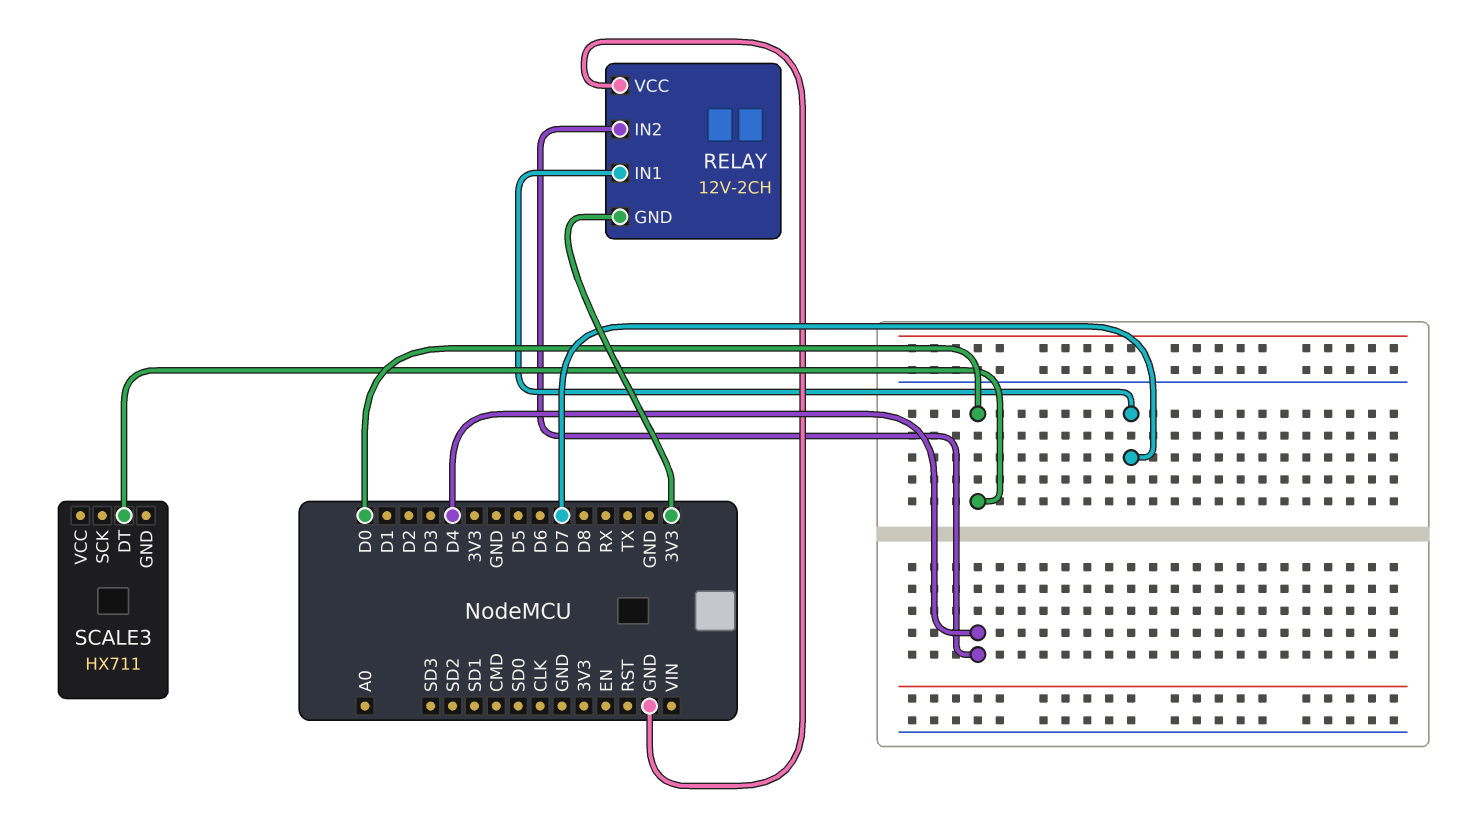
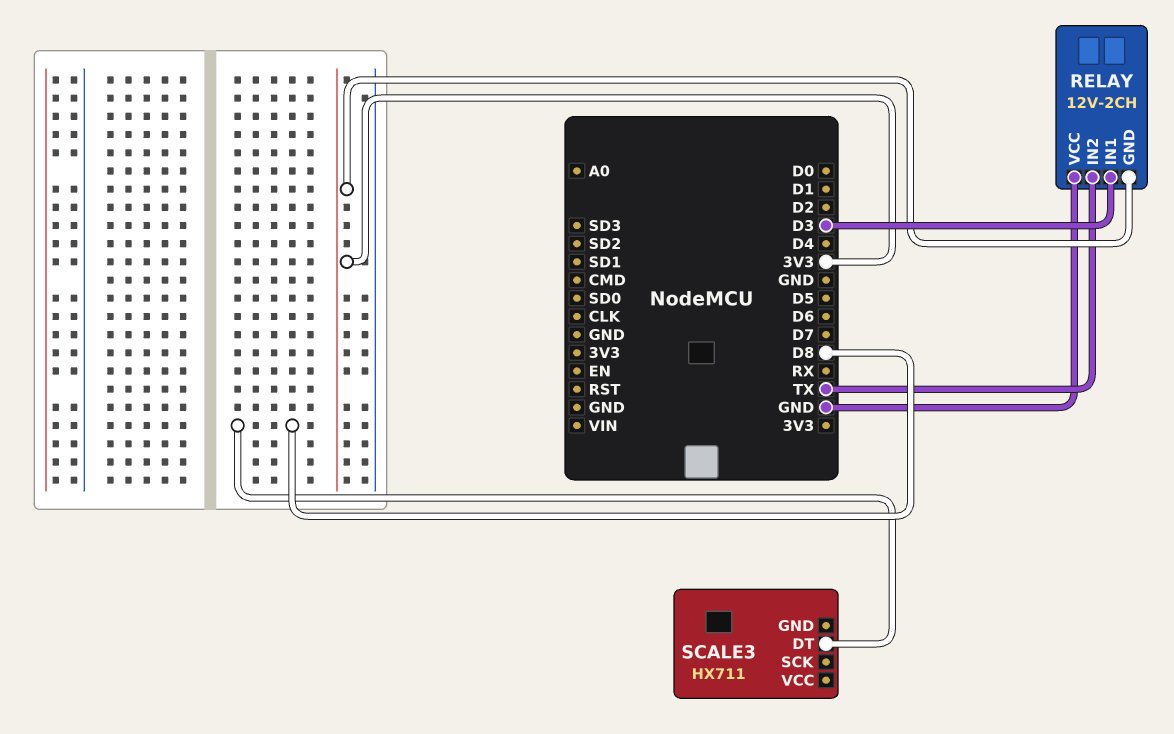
RELAY pin IN1: D7 -> D3
RELAY pin IN2: D4 -> TX
SCALE3 pin DT: D0 -> D8

